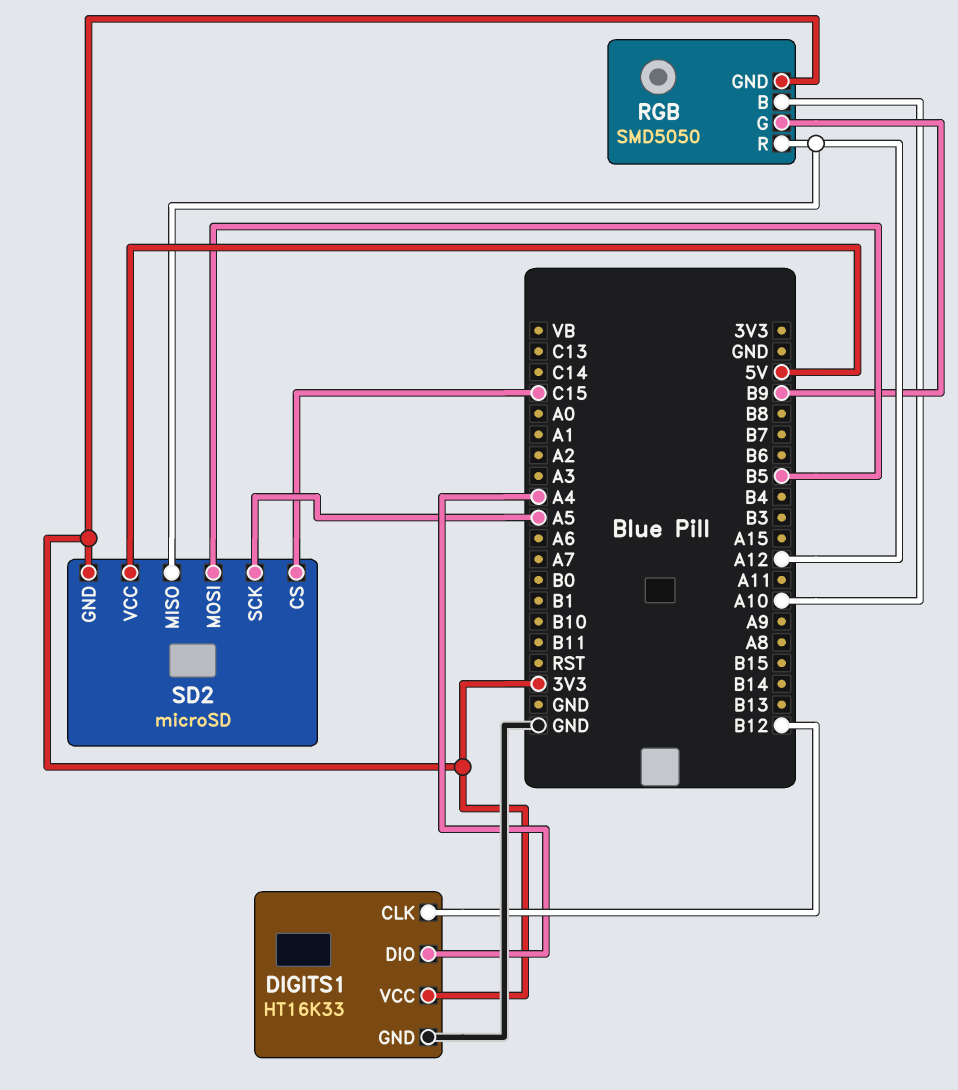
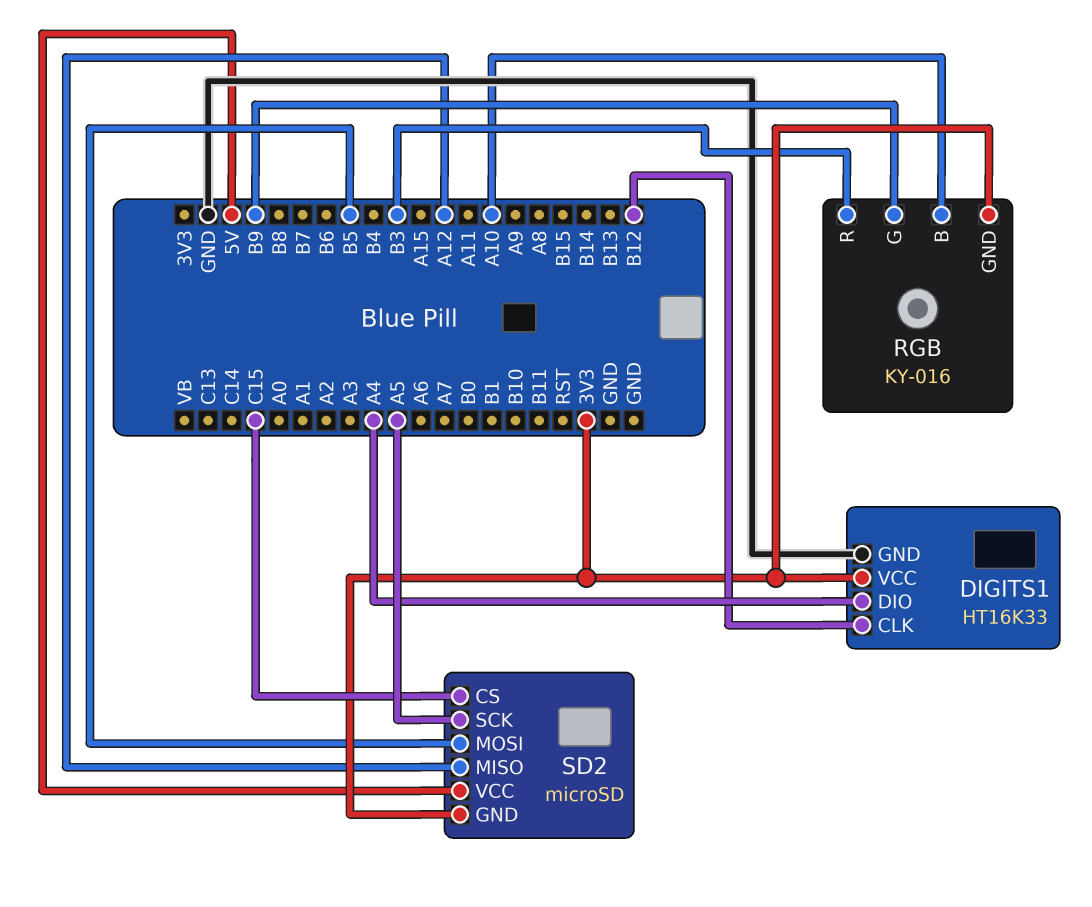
RGB: SMD5050 -> KY-016
RGB pin R: A12 -> B3

